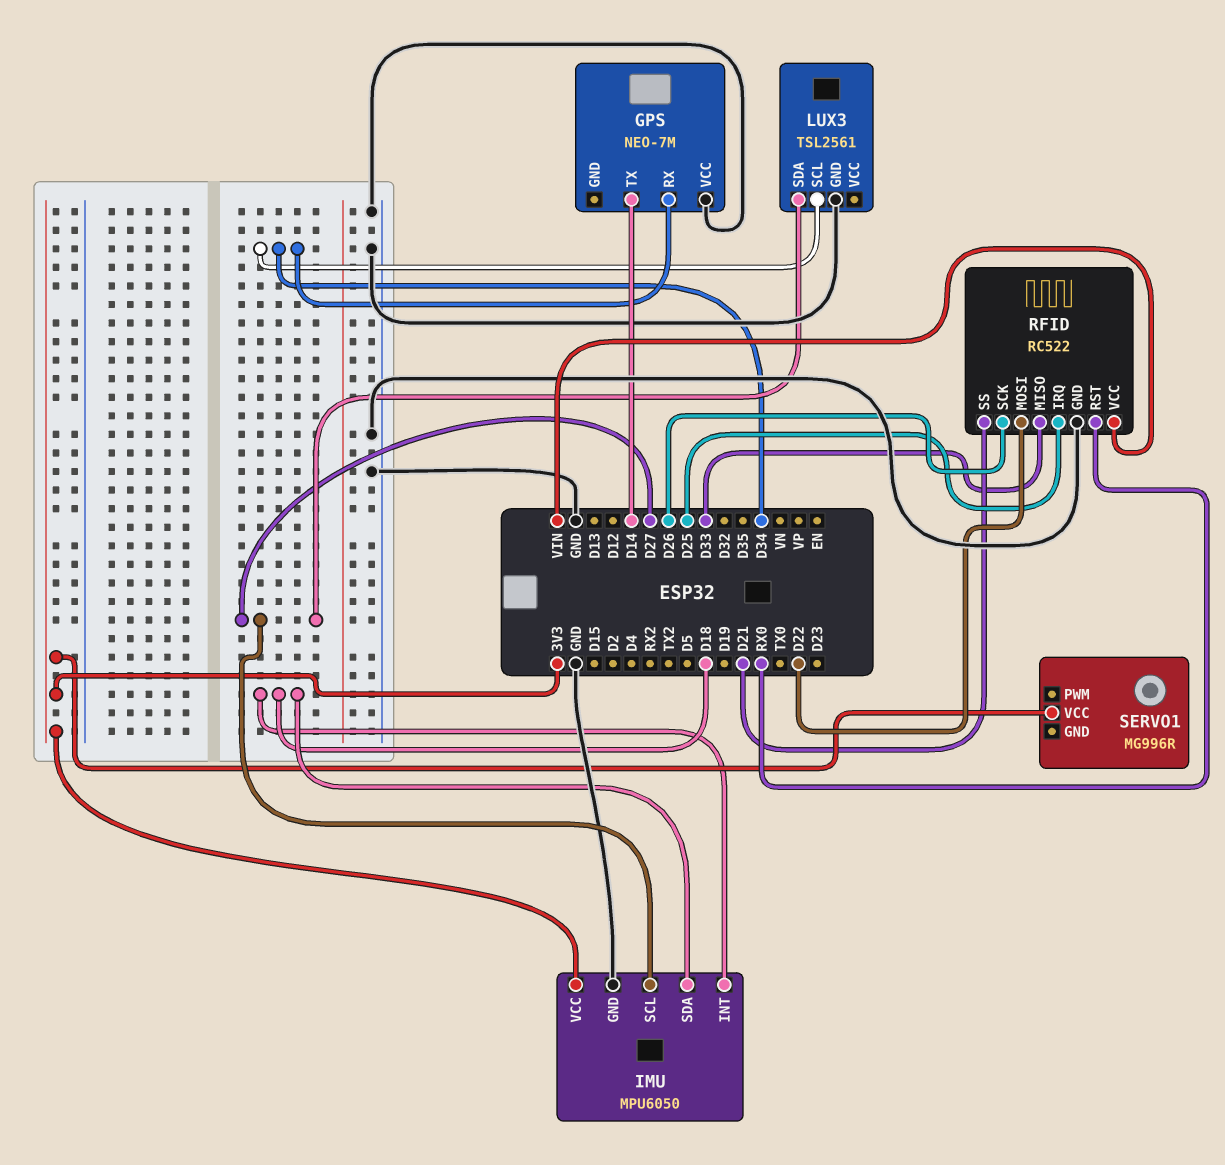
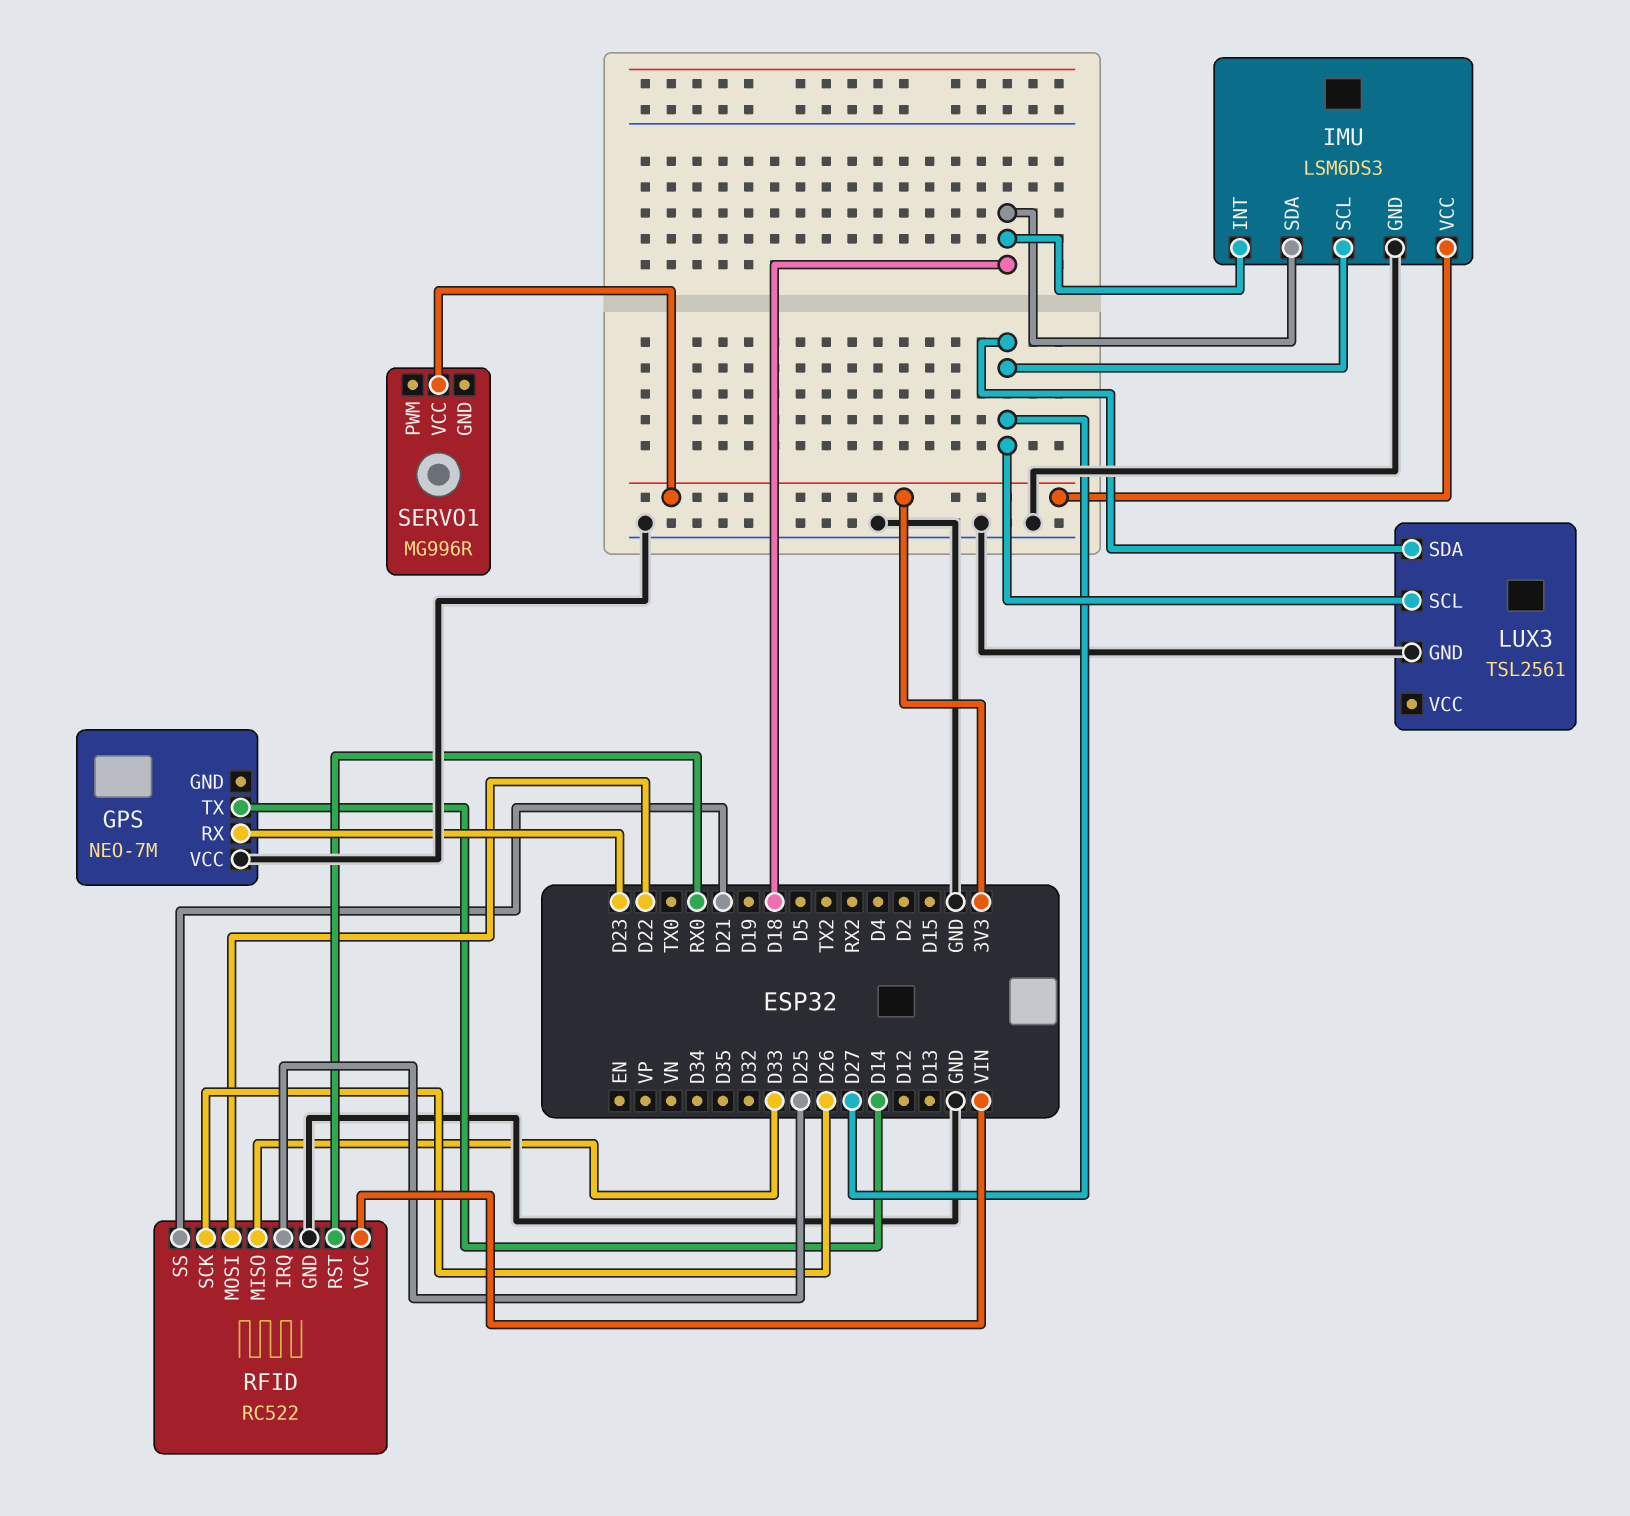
GPS pin RX: D34 -> D23
IMU: MPU6050 -> LSM6DS3
LUX3 pin SCL: D34 -> D27

